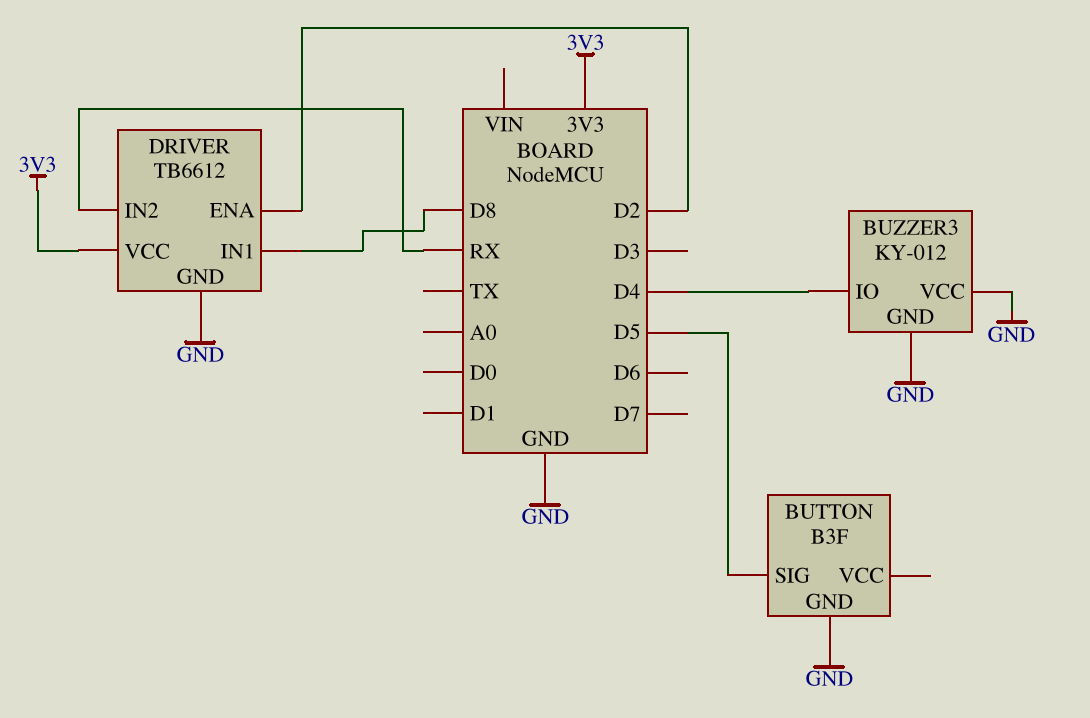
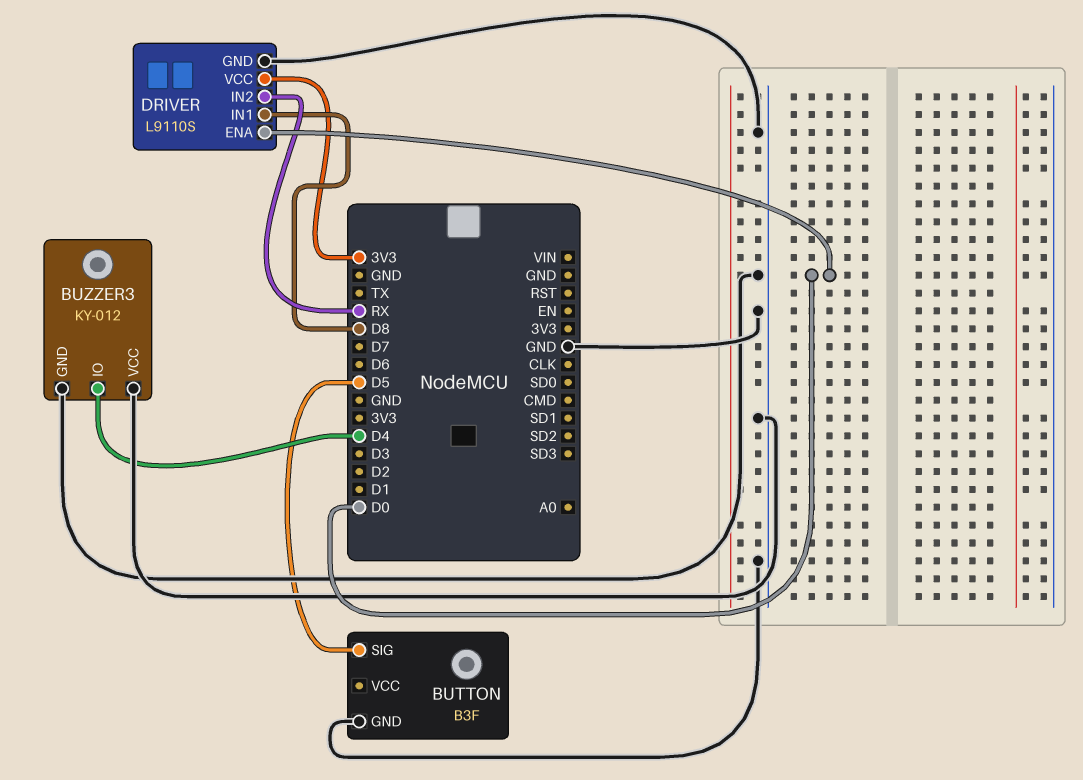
DRIVER: TB6612 -> L9110S
DRIVER pin ENA: D2 -> D0

